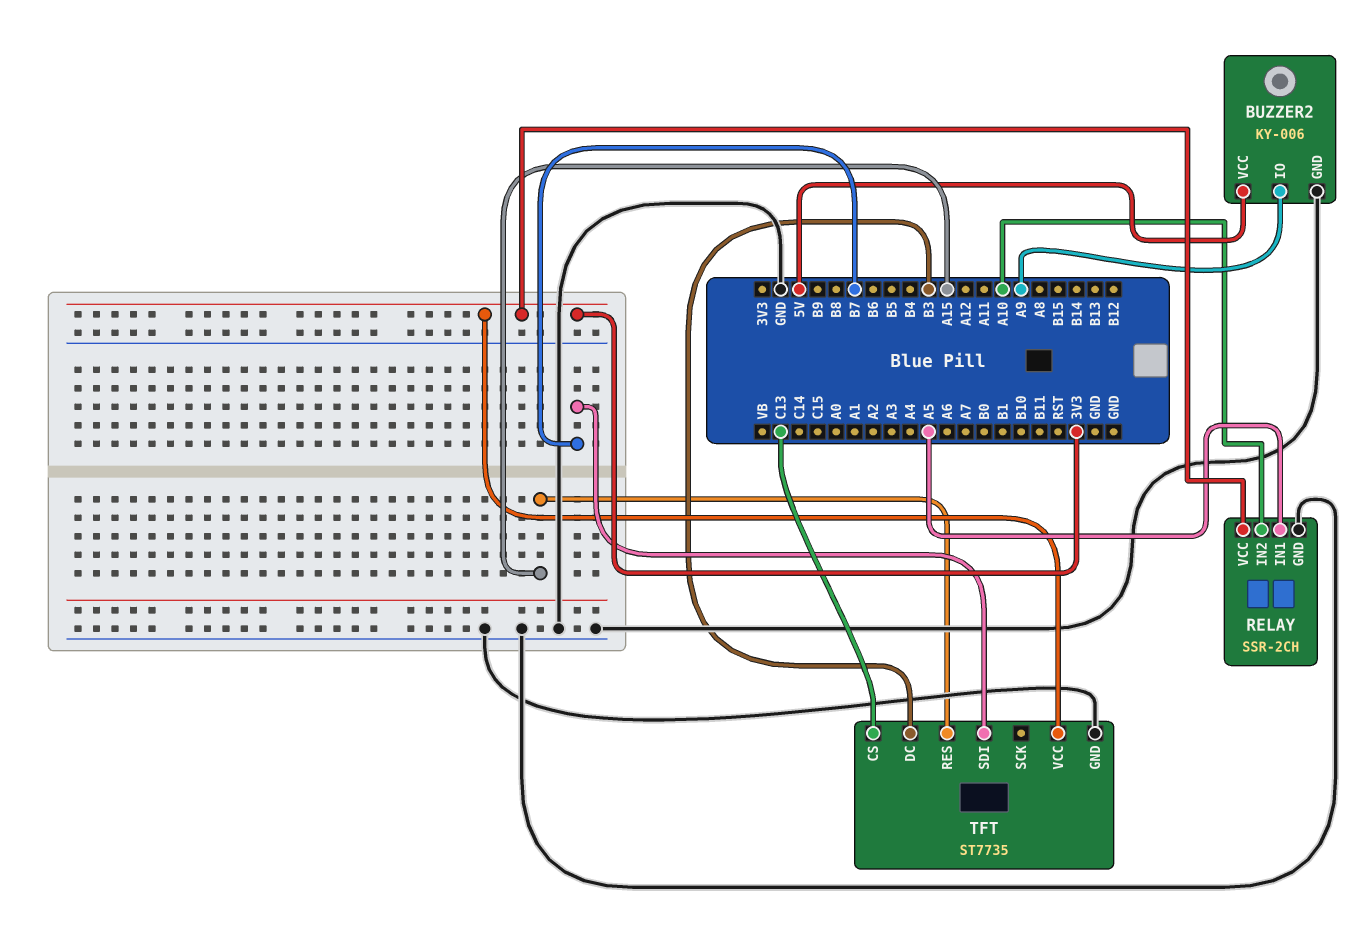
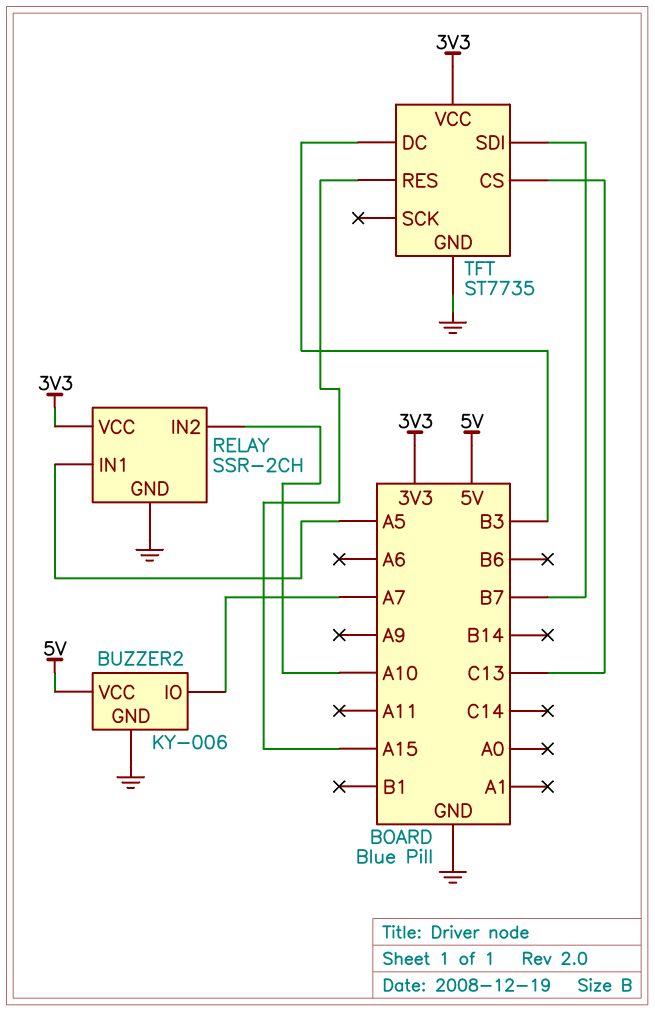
BUZZER2 pin IO: A9 -> A7

